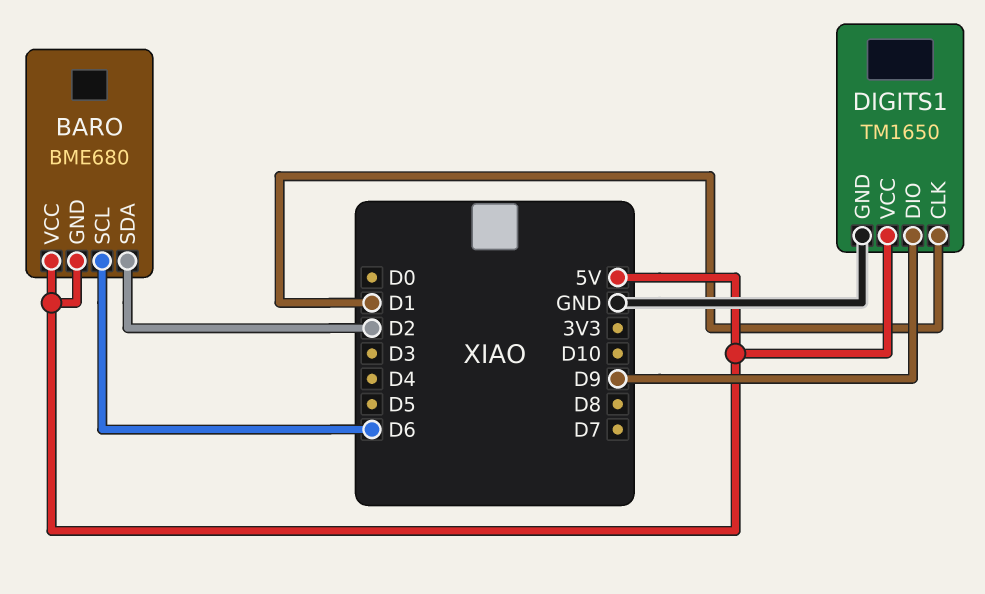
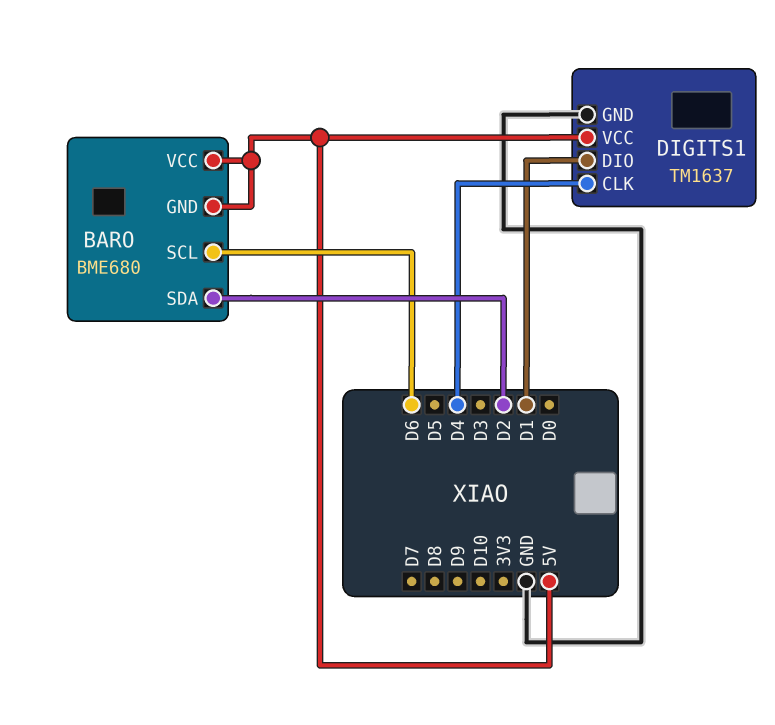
DIGITS1: TM1650 -> TM1637
DIGITS1 pin CLK: D1 -> D4
DIGITS1 pin DIO: D9 -> D1

